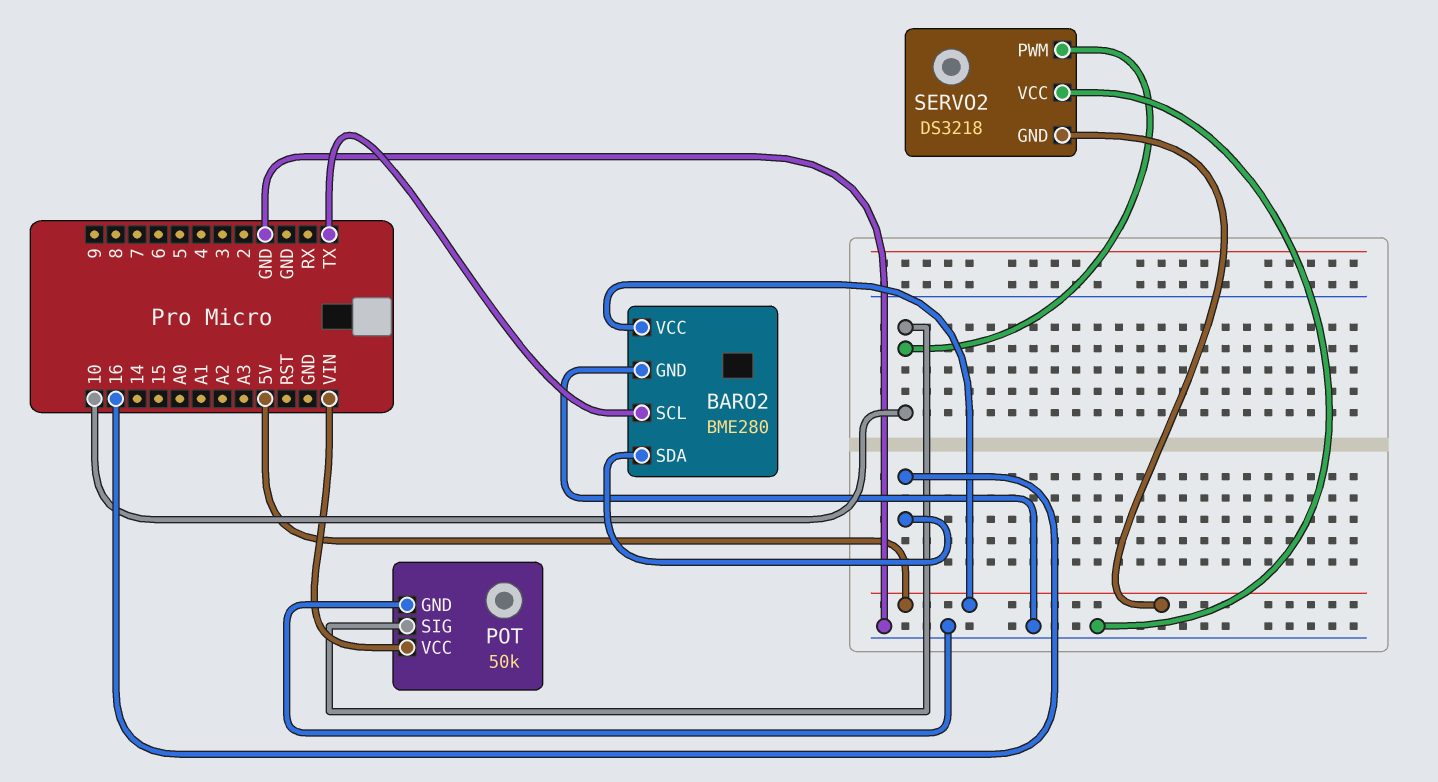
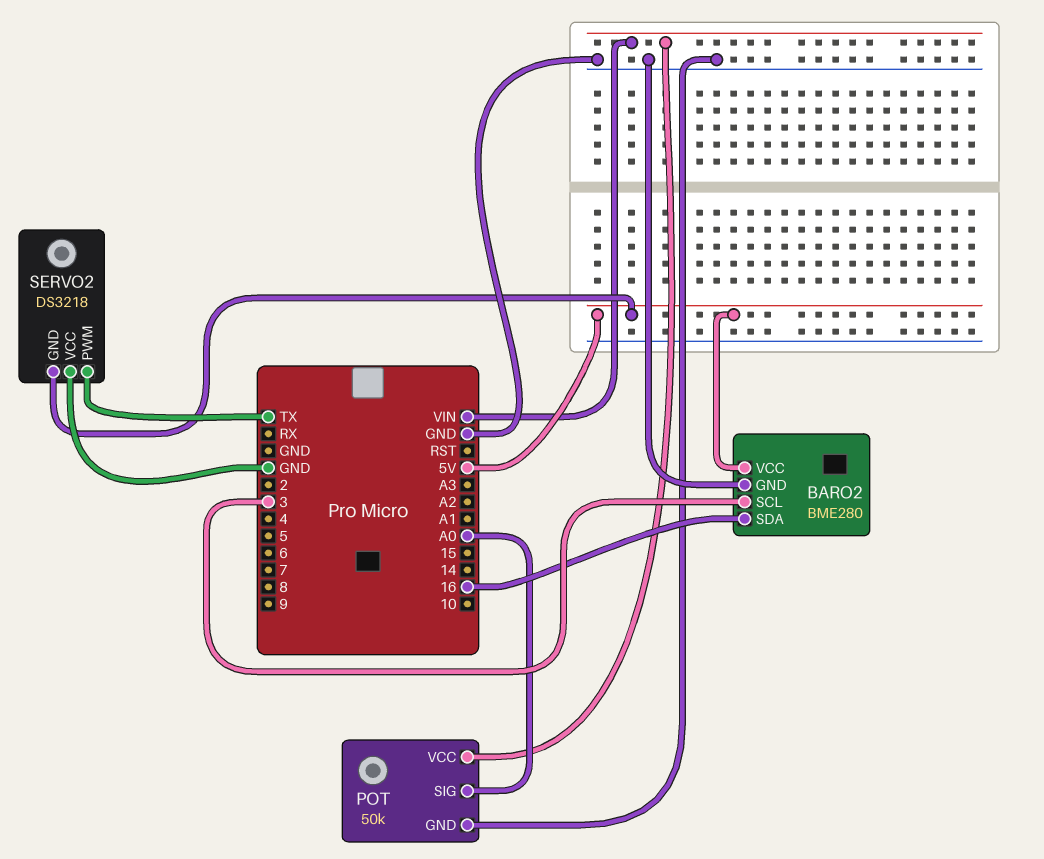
BARO2 pin SCL: TX -> 3
POT pin SIG: 10 -> A0
SERVO2 pin PWM: 10 -> TX

